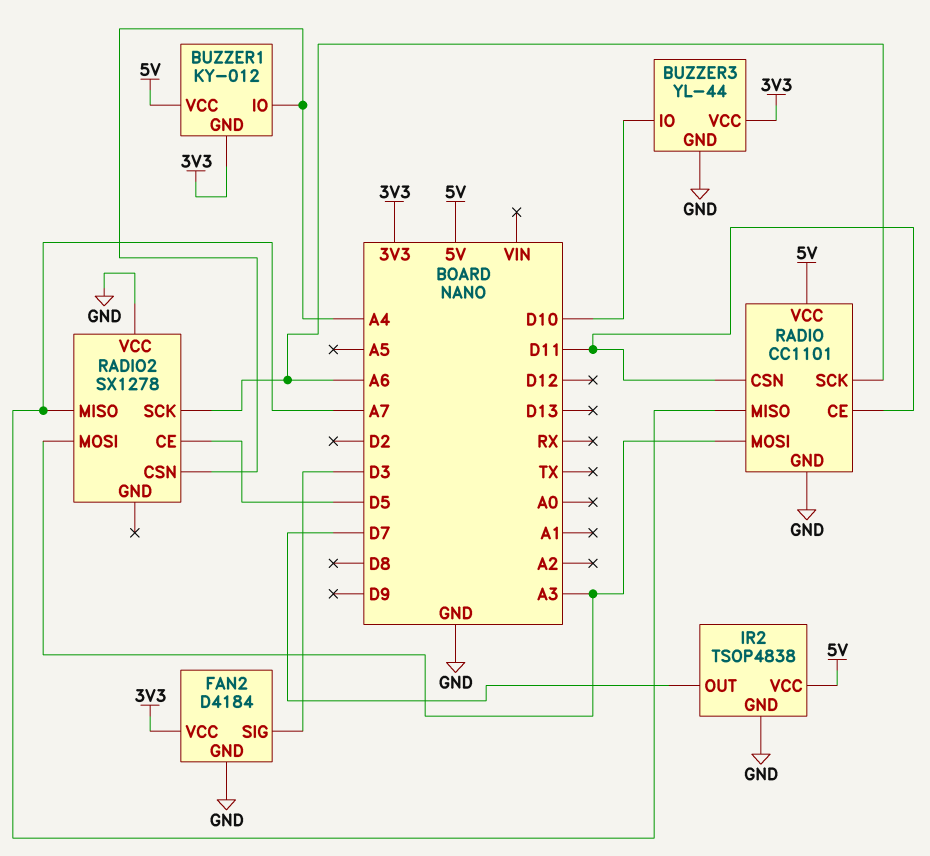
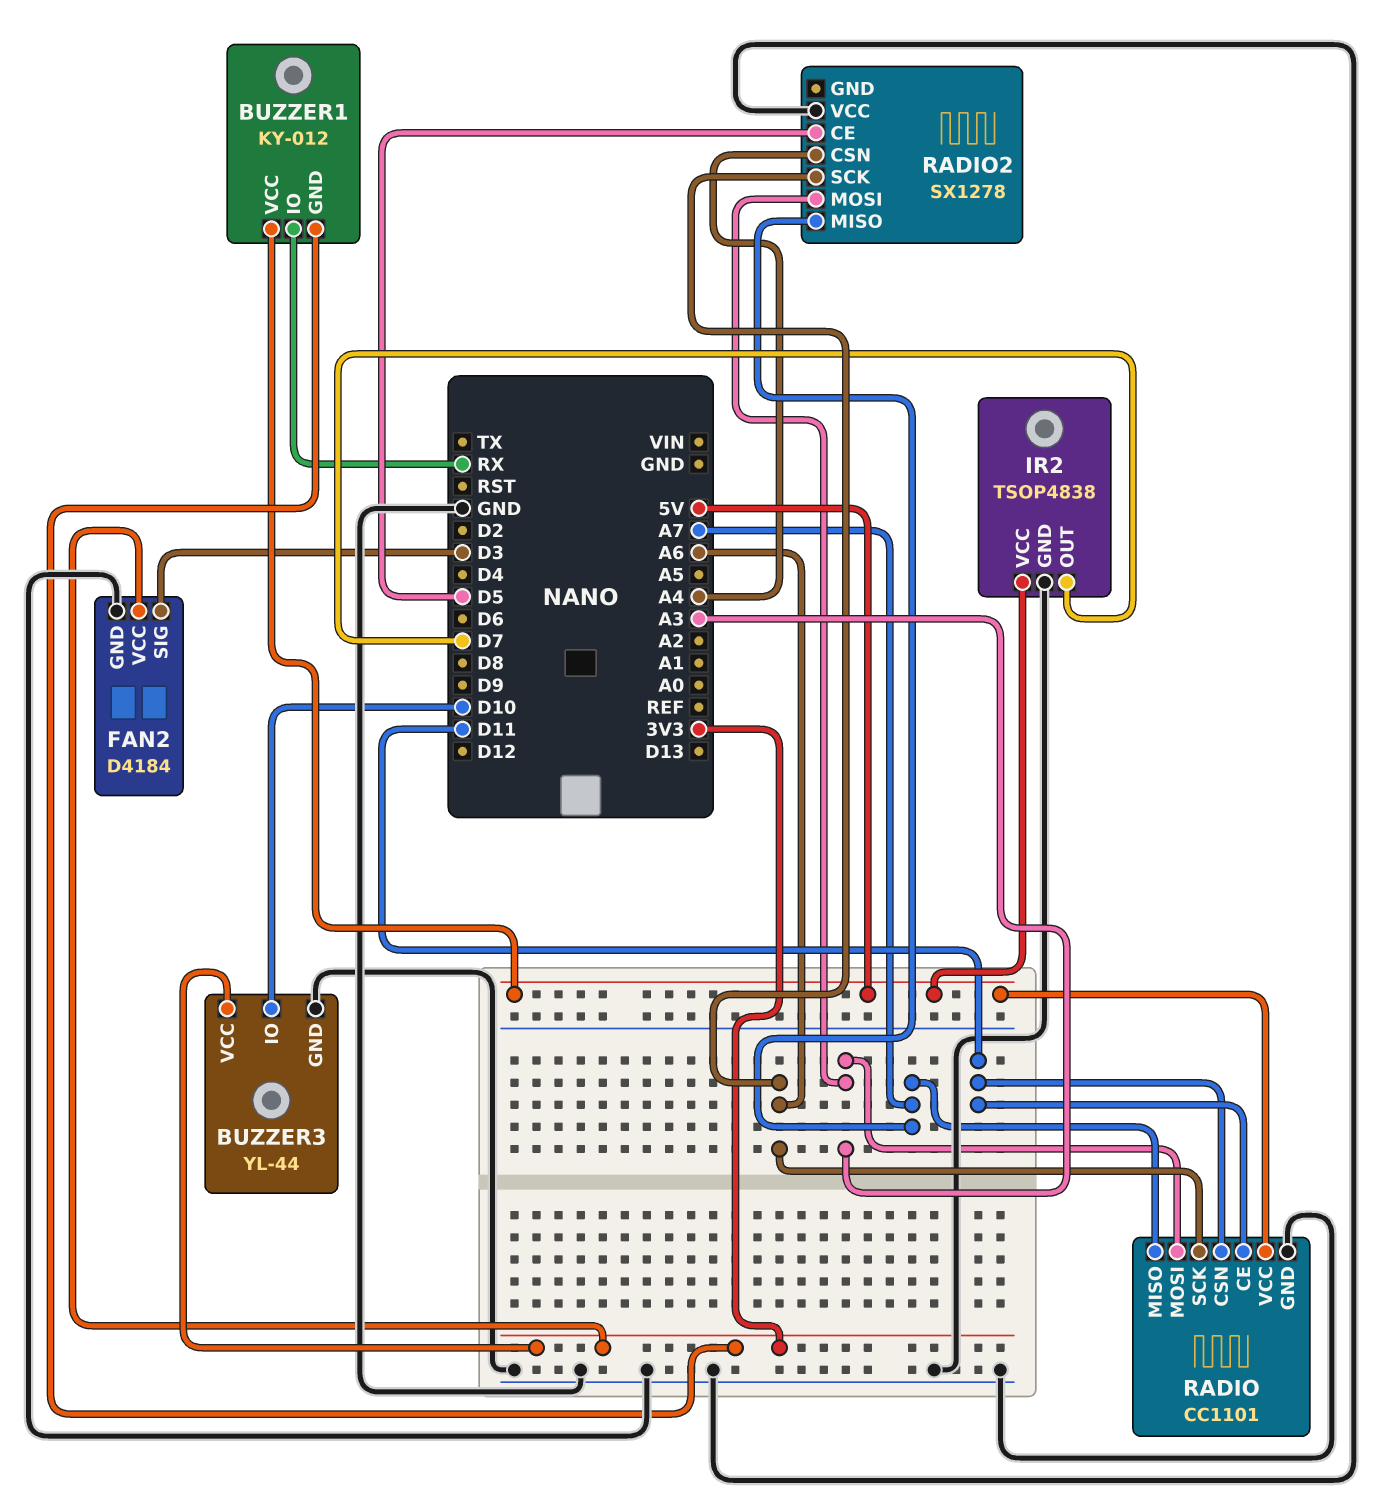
BUZZER1 pin IO: A4 -> RX

